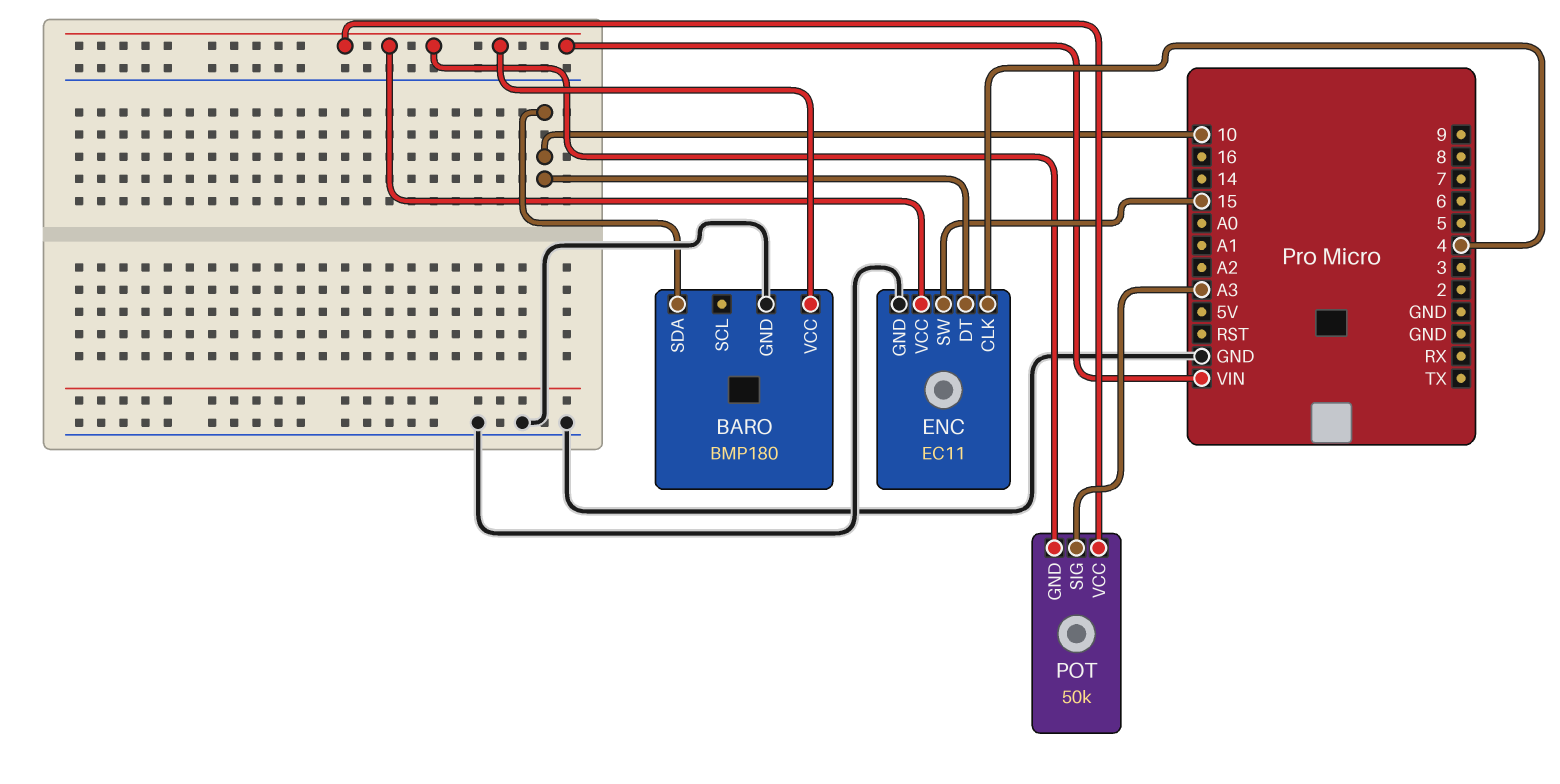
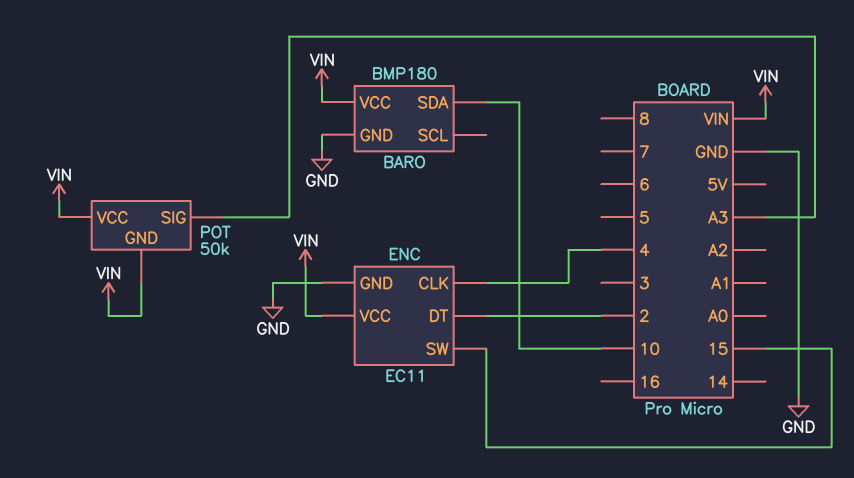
ENC pin DT: 10 -> 2

